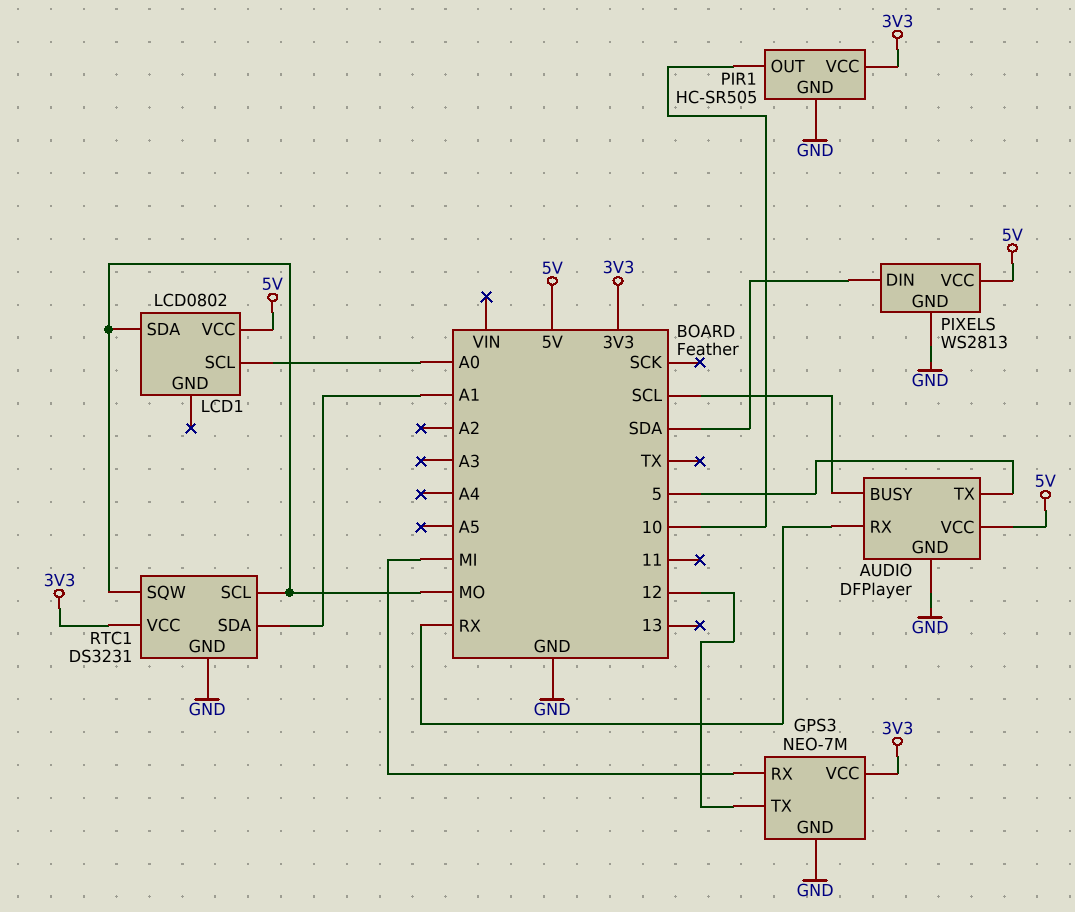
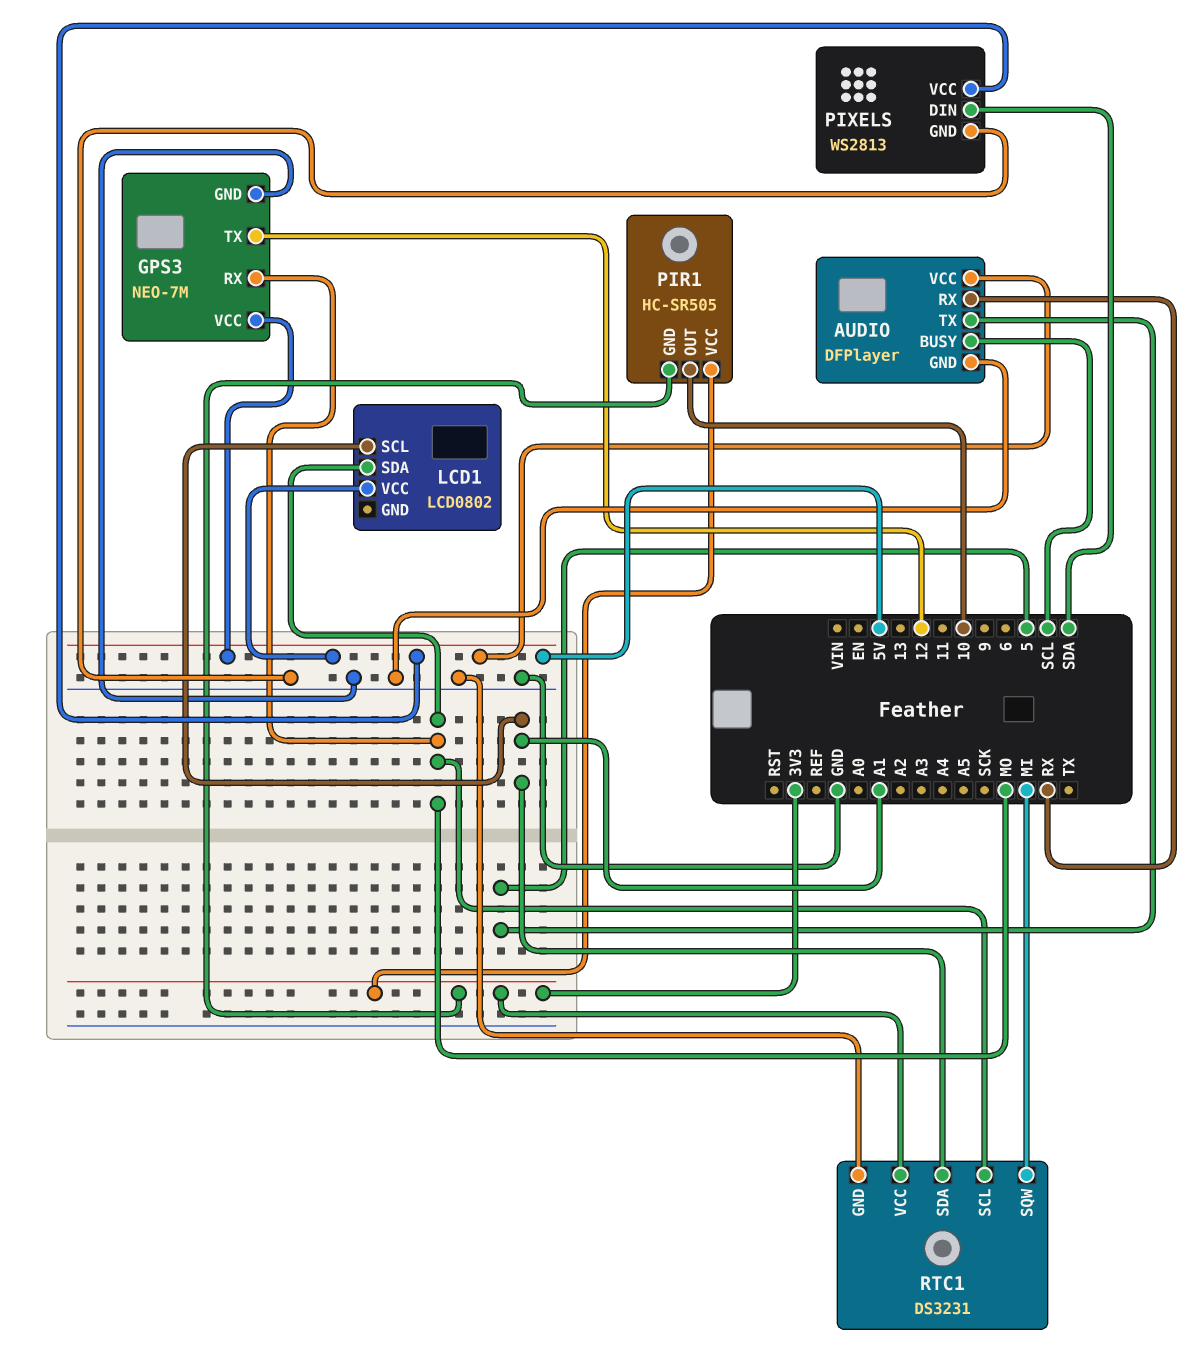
GPS3 pin RX: MI -> MO
GPS3 pin VCC: 3V3 -> 5V
LCD1 pin SCL: A0 -> A1
PIR1 pin GND: GND -> 3V3
RTC1 pin SQW: MO -> MI

